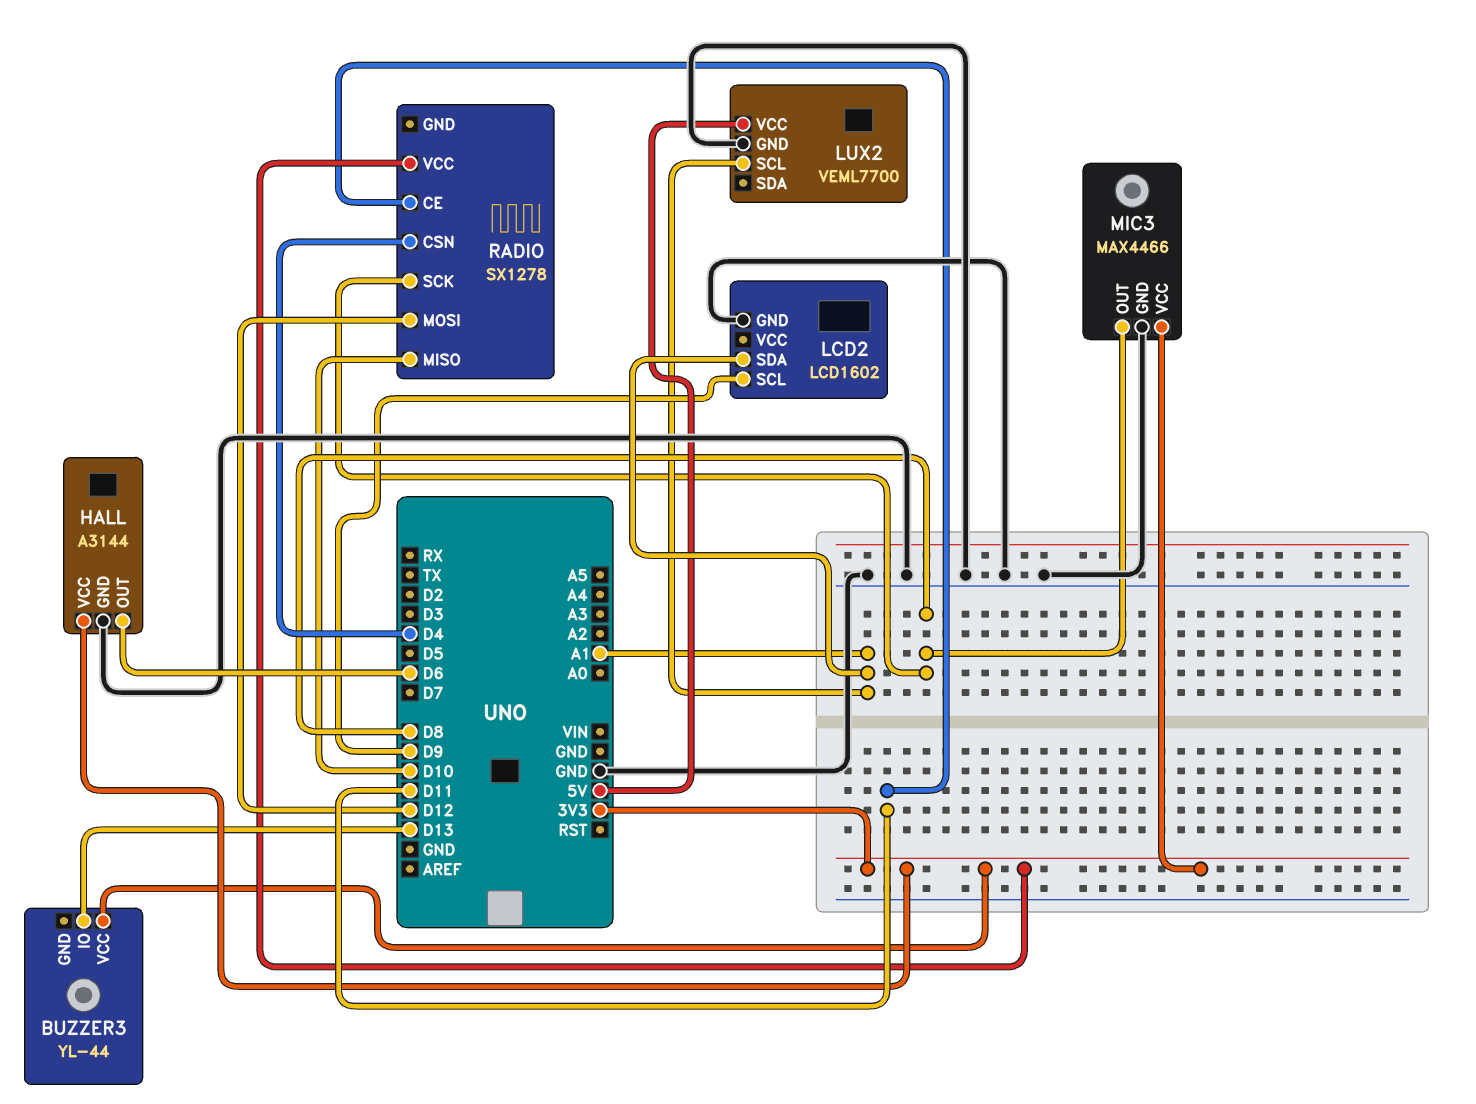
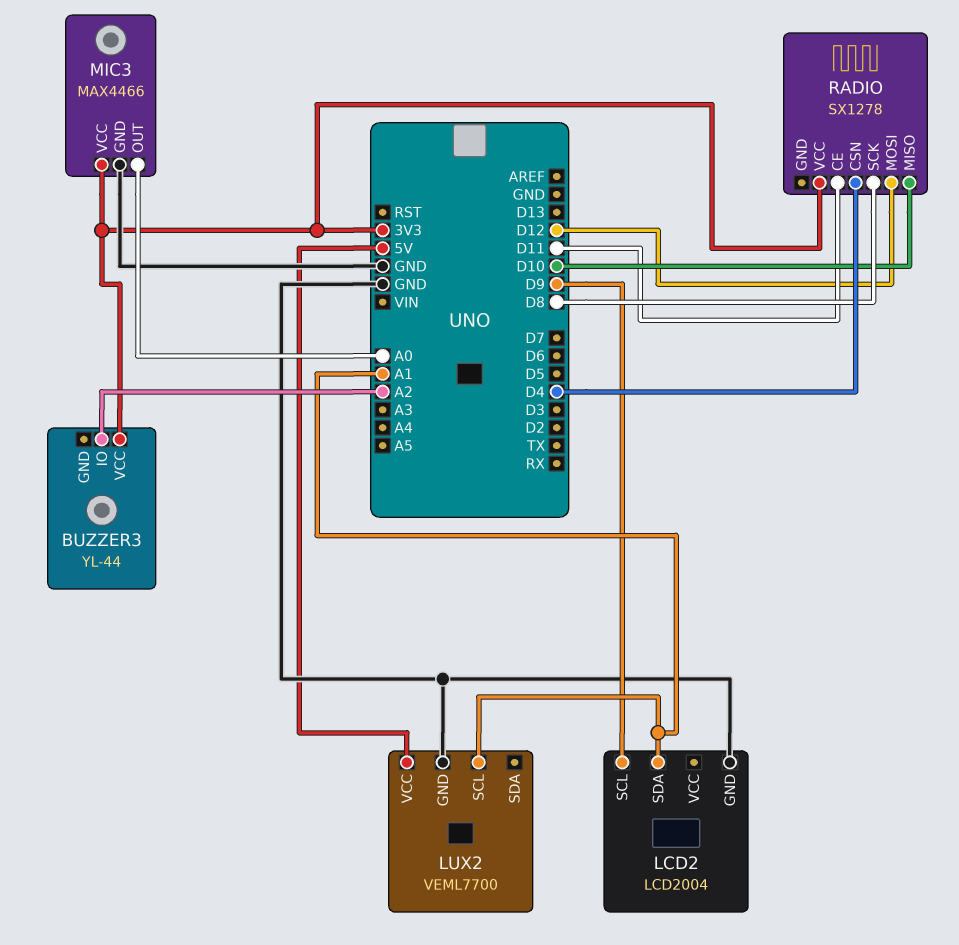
BUZZER3 pin IO: D13 -> A2
HALL: A3144 -> none
HALL pin GND: GND -> none
HALL pin OUT: D6 -> none
HALL pin VCC: 3V3 -> none
LCD2: LCD1602 -> LCD2004
MIC3 pin OUT: D8 -> A0

